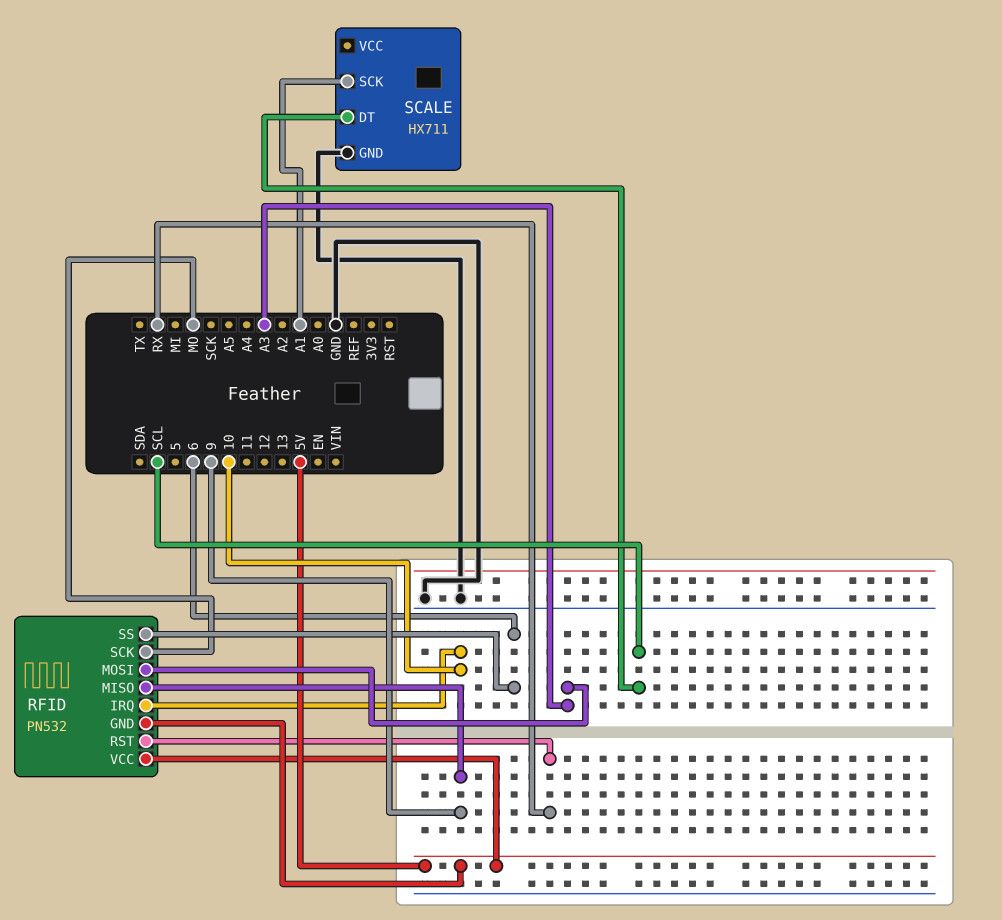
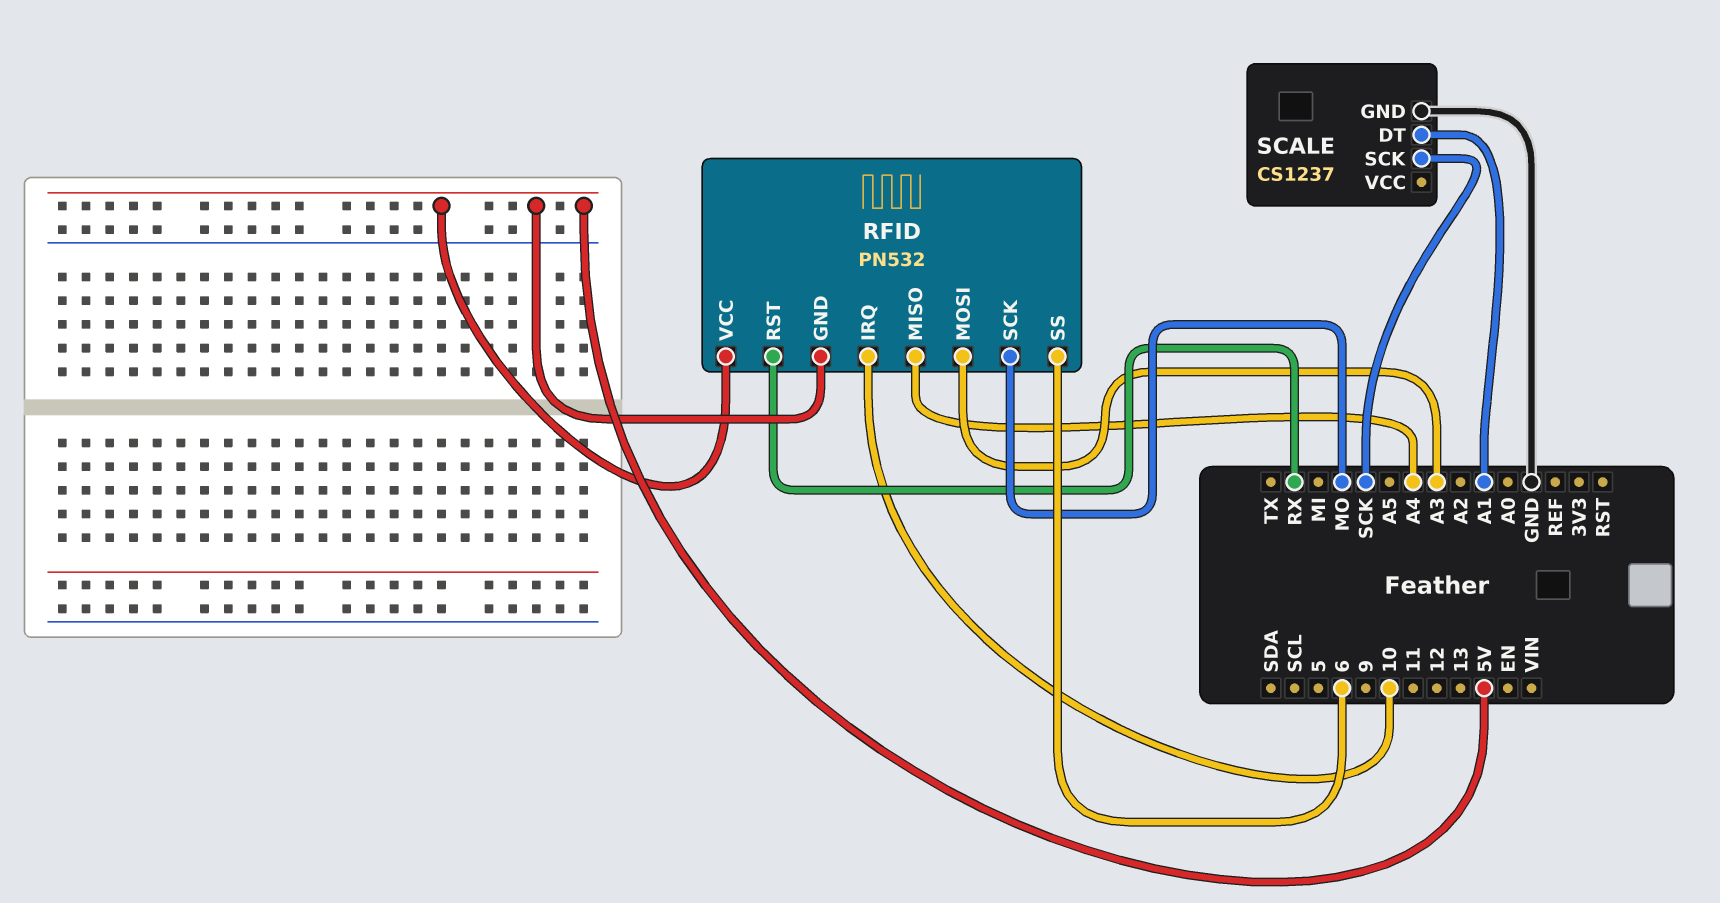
RFID pin MISO: 9 -> A4
SCALE: HX711 -> CS1237
SCALE pin DT: SCL -> A1
SCALE pin SCK: A1 -> SCK

